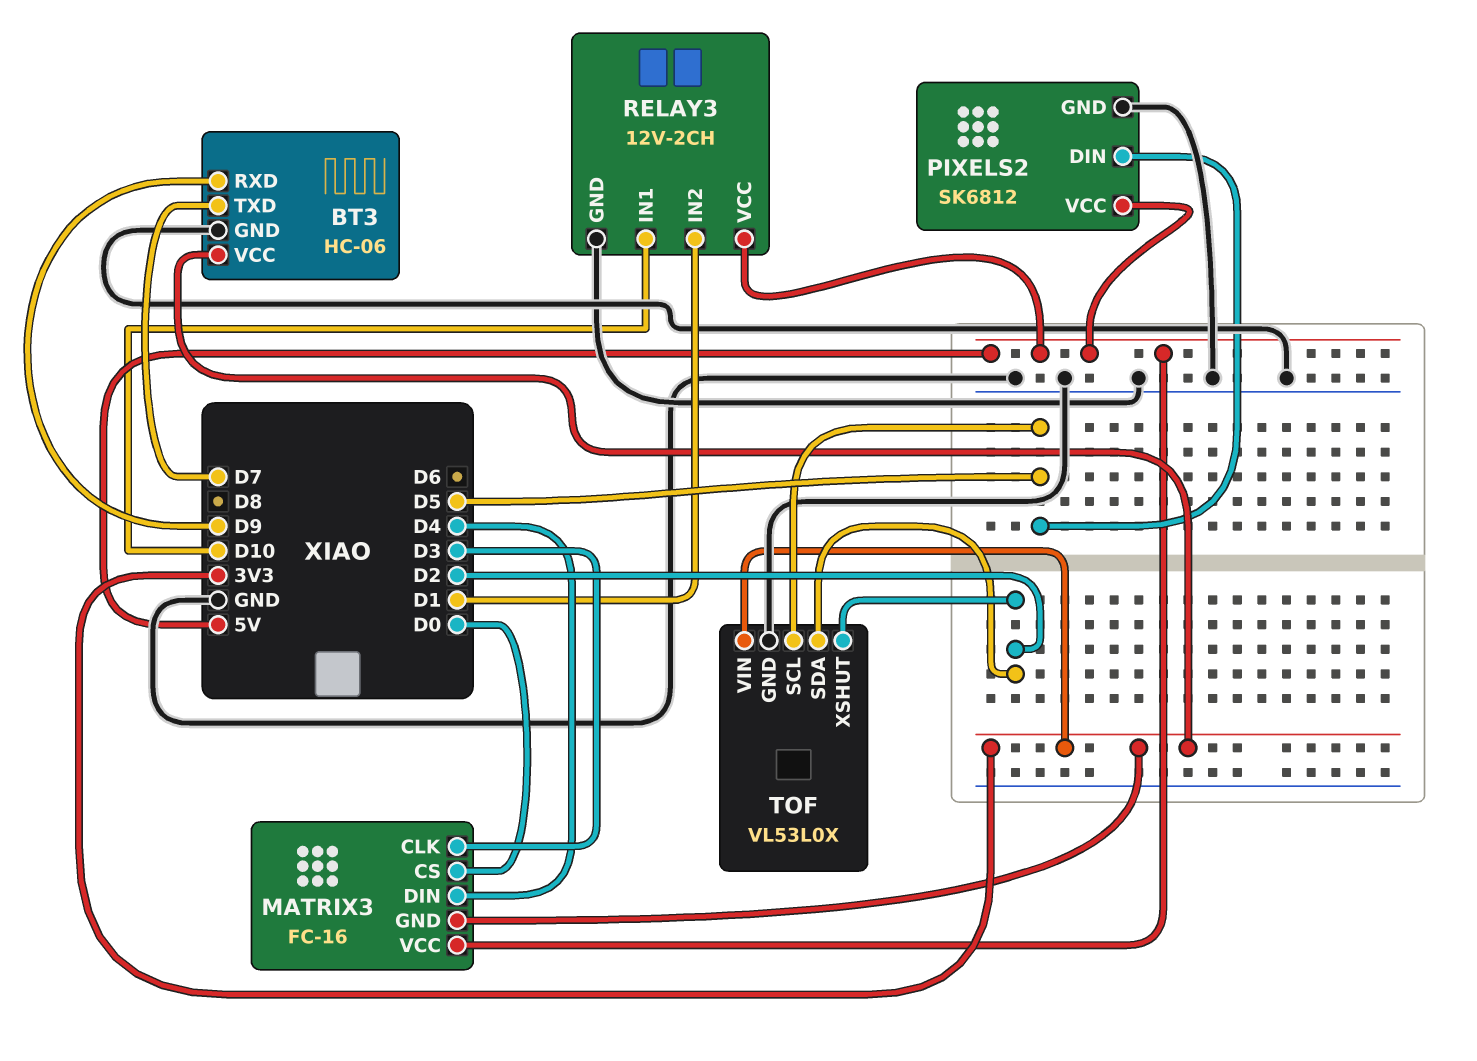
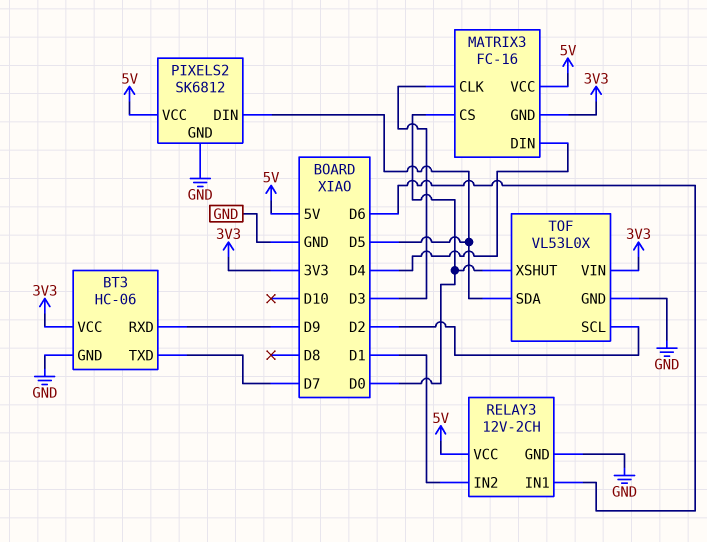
RELAY3 pin IN1: D10 -> D6
TOF pin SCL: D5 -> D2
TOF pin SDA: D2 -> D5
TOF pin XSHUT: D2 -> D0

